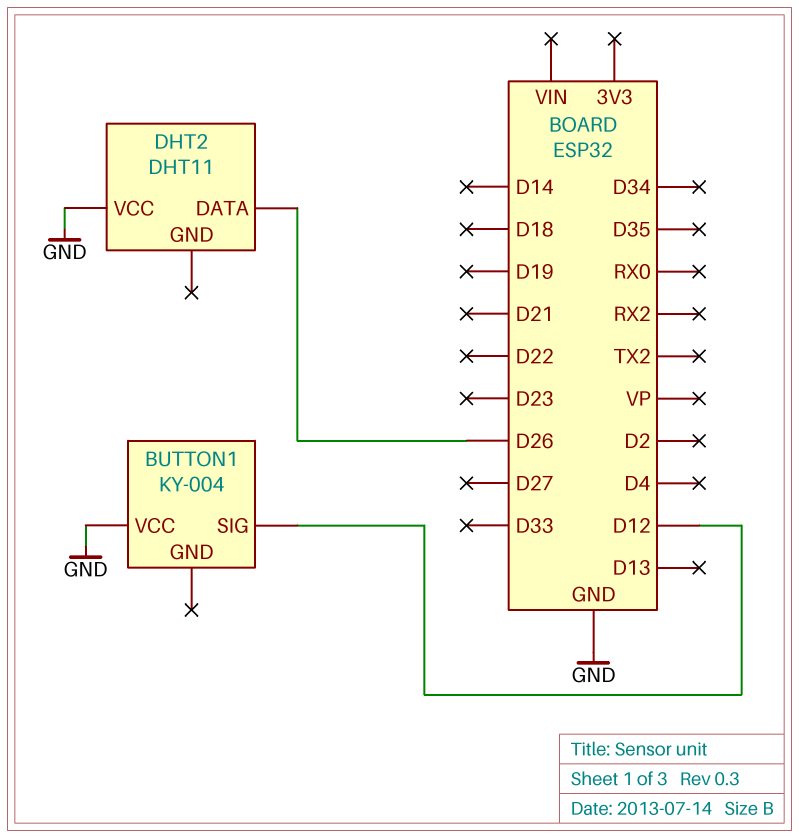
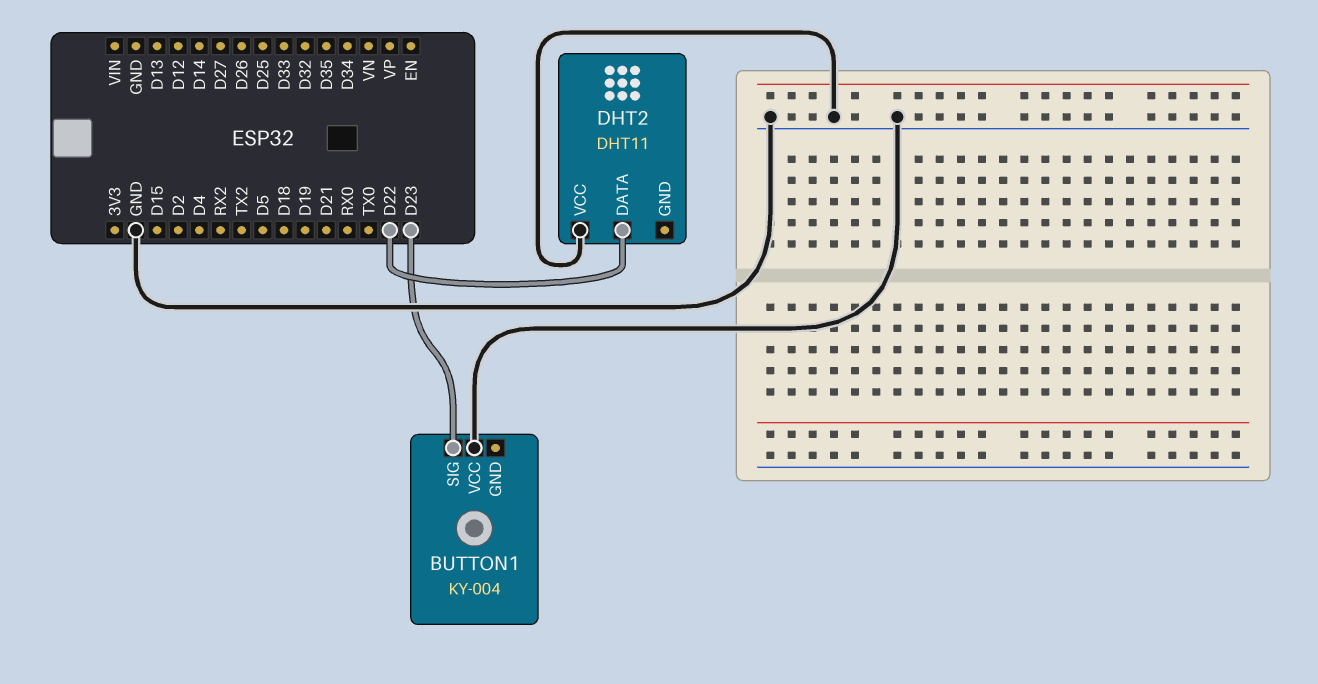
BUTTON1 pin SIG: D12 -> D23
DHT2 pin DATA: D26 -> D22

